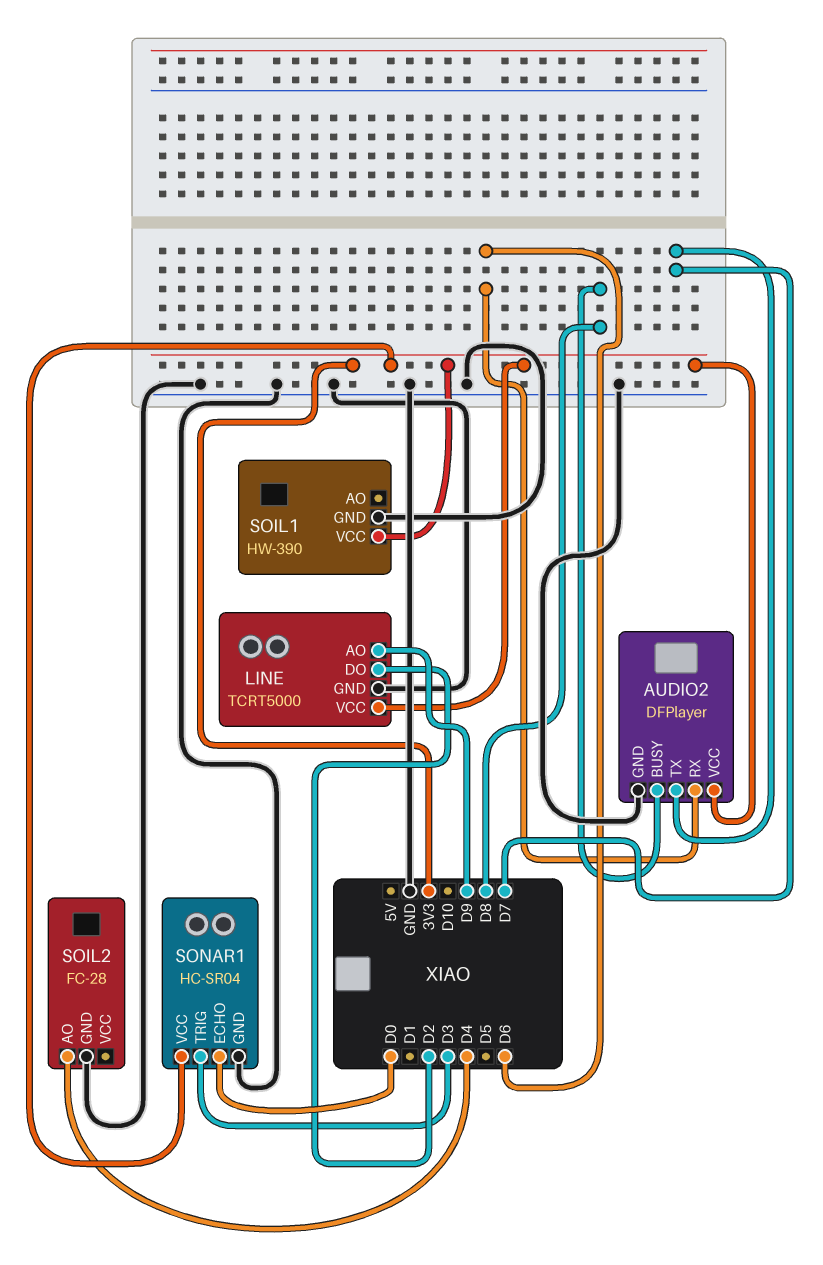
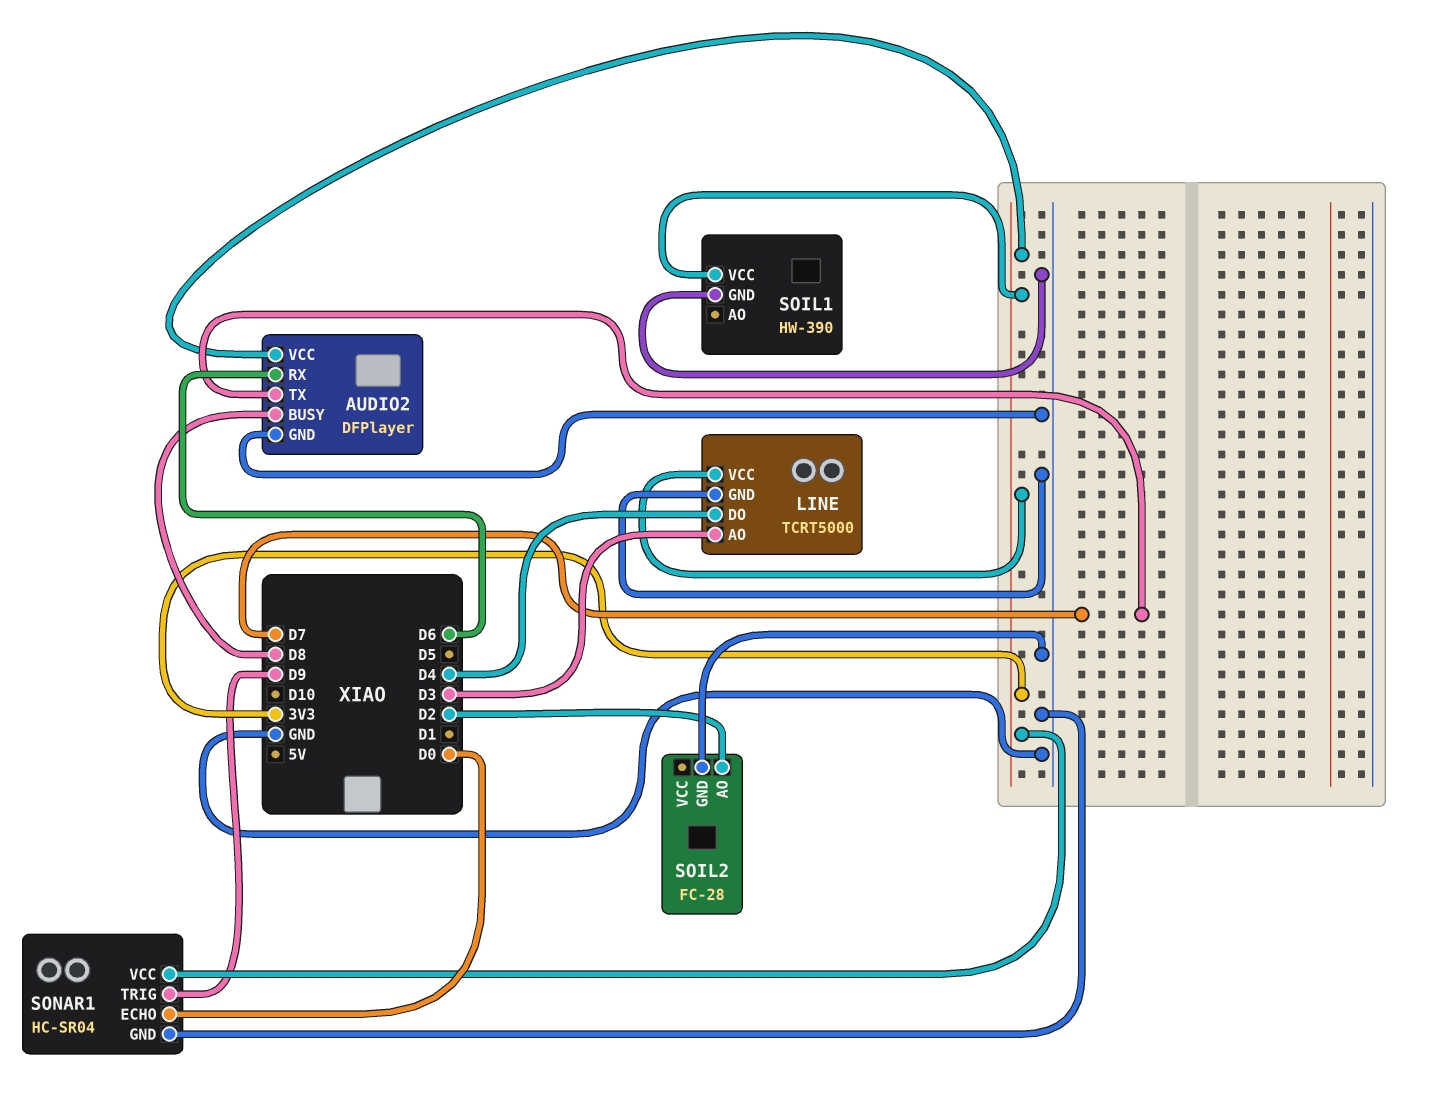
LINE pin AO: D9 -> D3
LINE pin DO: D2 -> D4
SOIL2 pin AO: D4 -> D2
SONAR1 pin TRIG: D3 -> D9

